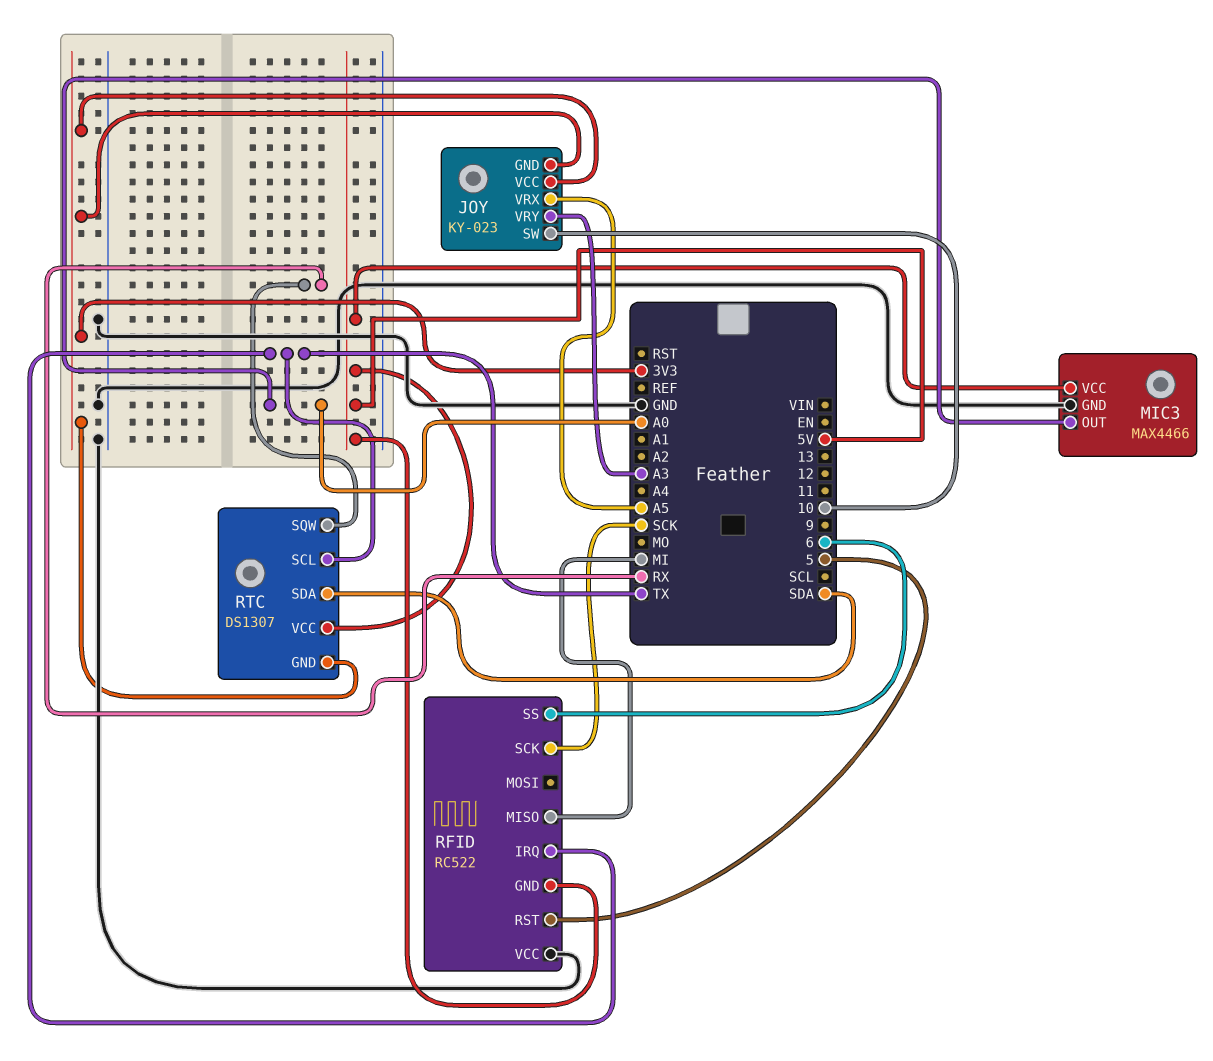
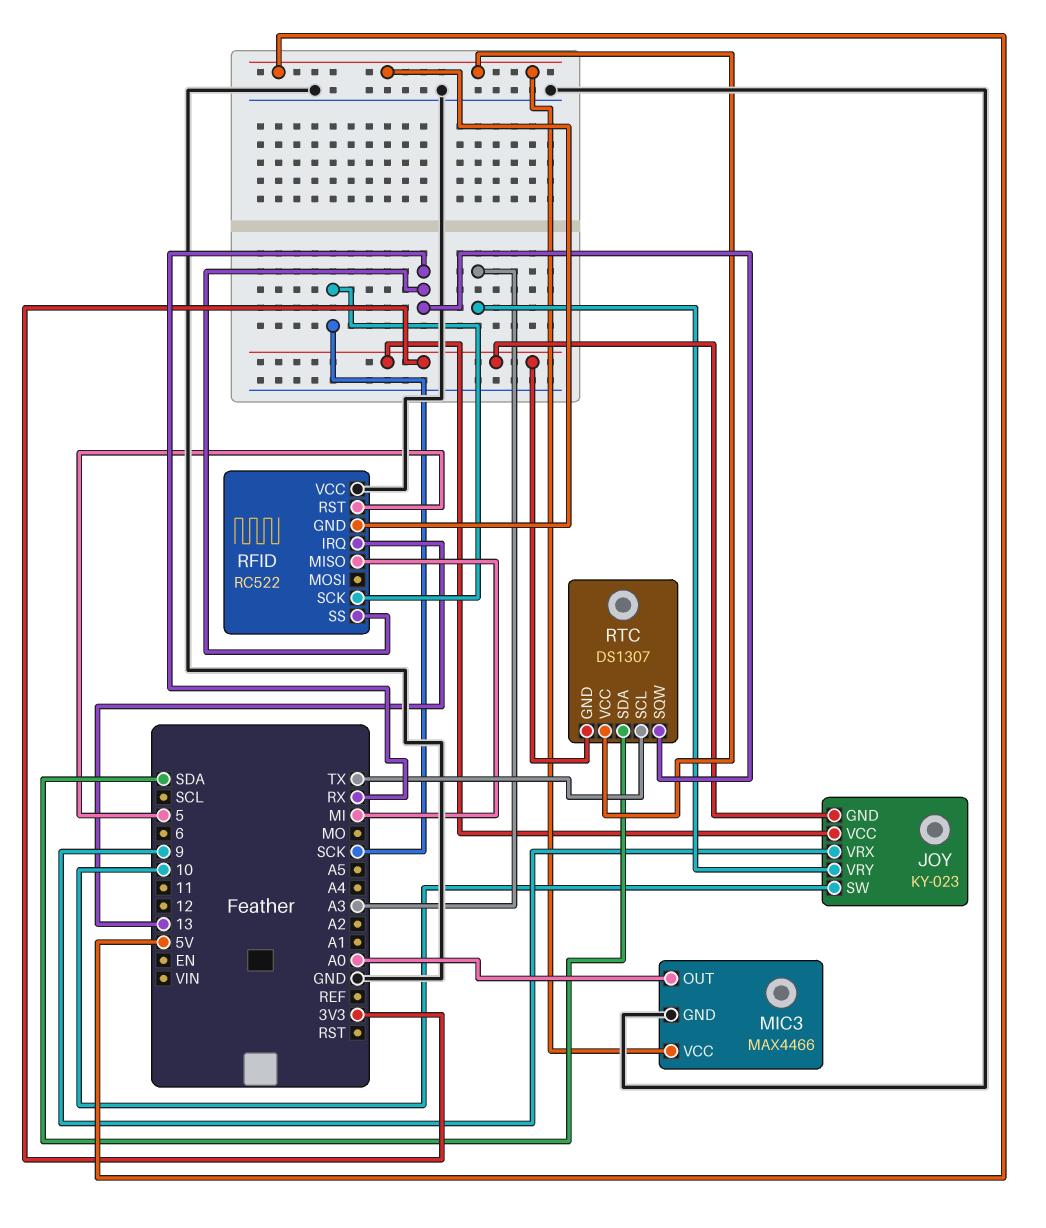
JOY pin VRX: A5 -> 9
RFID pin IRQ: TX -> 13
RFID pin SS: 6 -> RX

